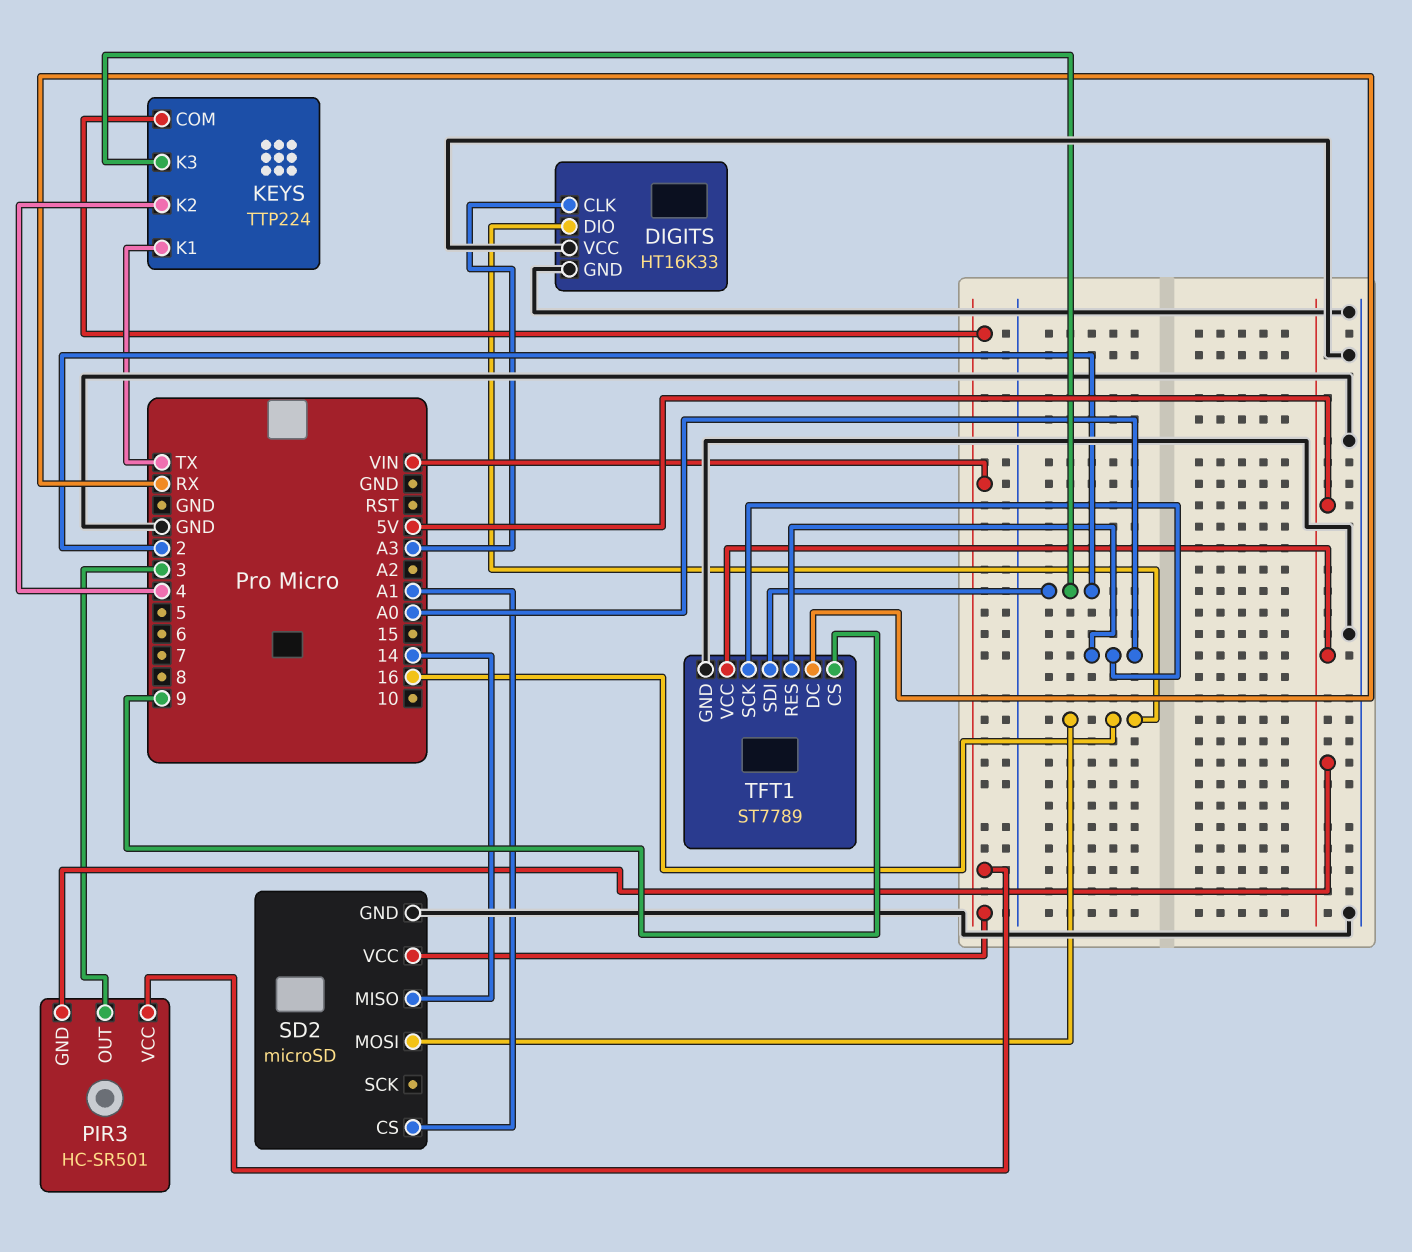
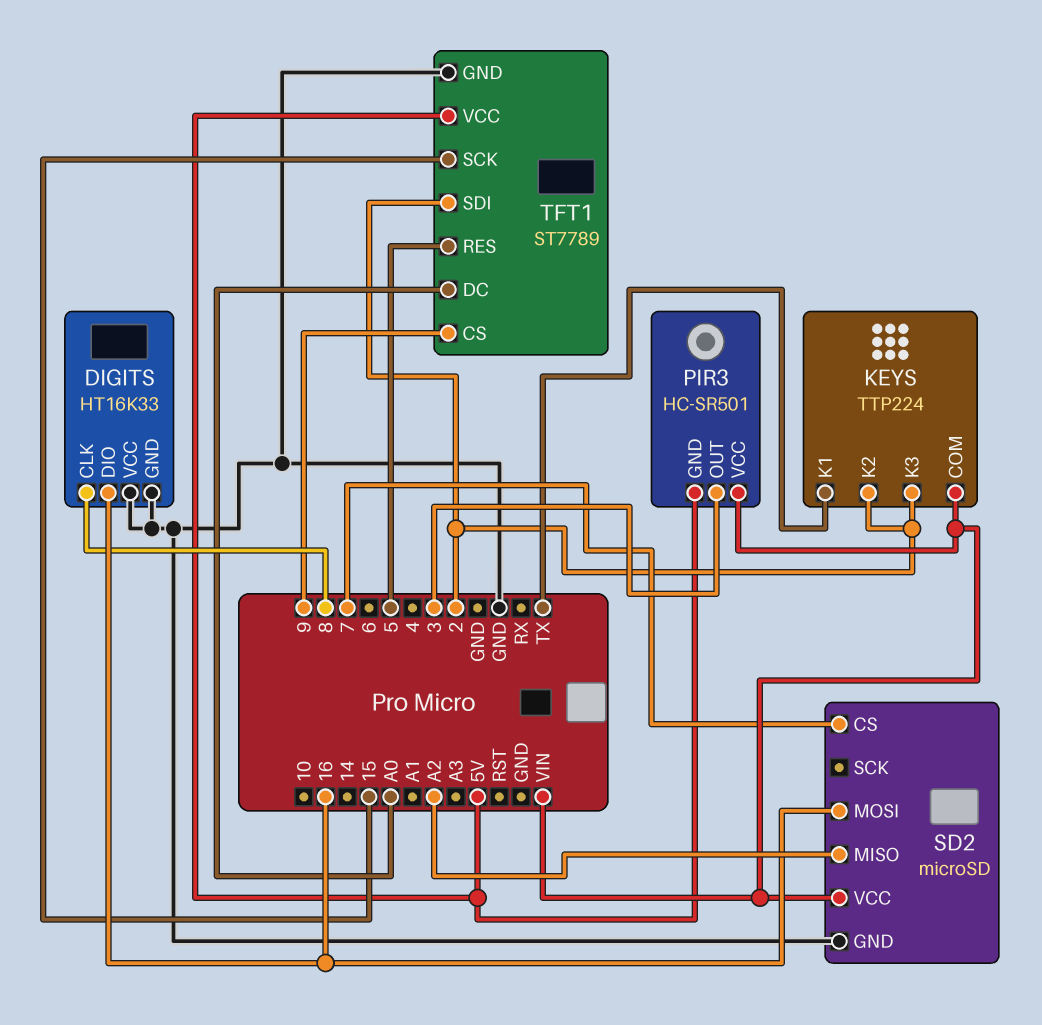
DIGITS pin CLK: A3 -> 8
KEYS pin K2: 4 -> 2
SD2 pin CS: A1 -> 7
SD2 pin MISO: 14 -> A2
TFT1 pin DC: RX -> A0
TFT1 pin RES: A0 -> 5
TFT1 pin SCK: A0 -> 15

